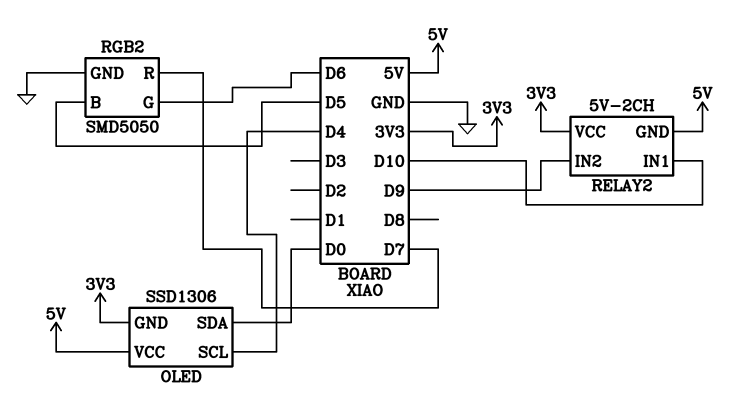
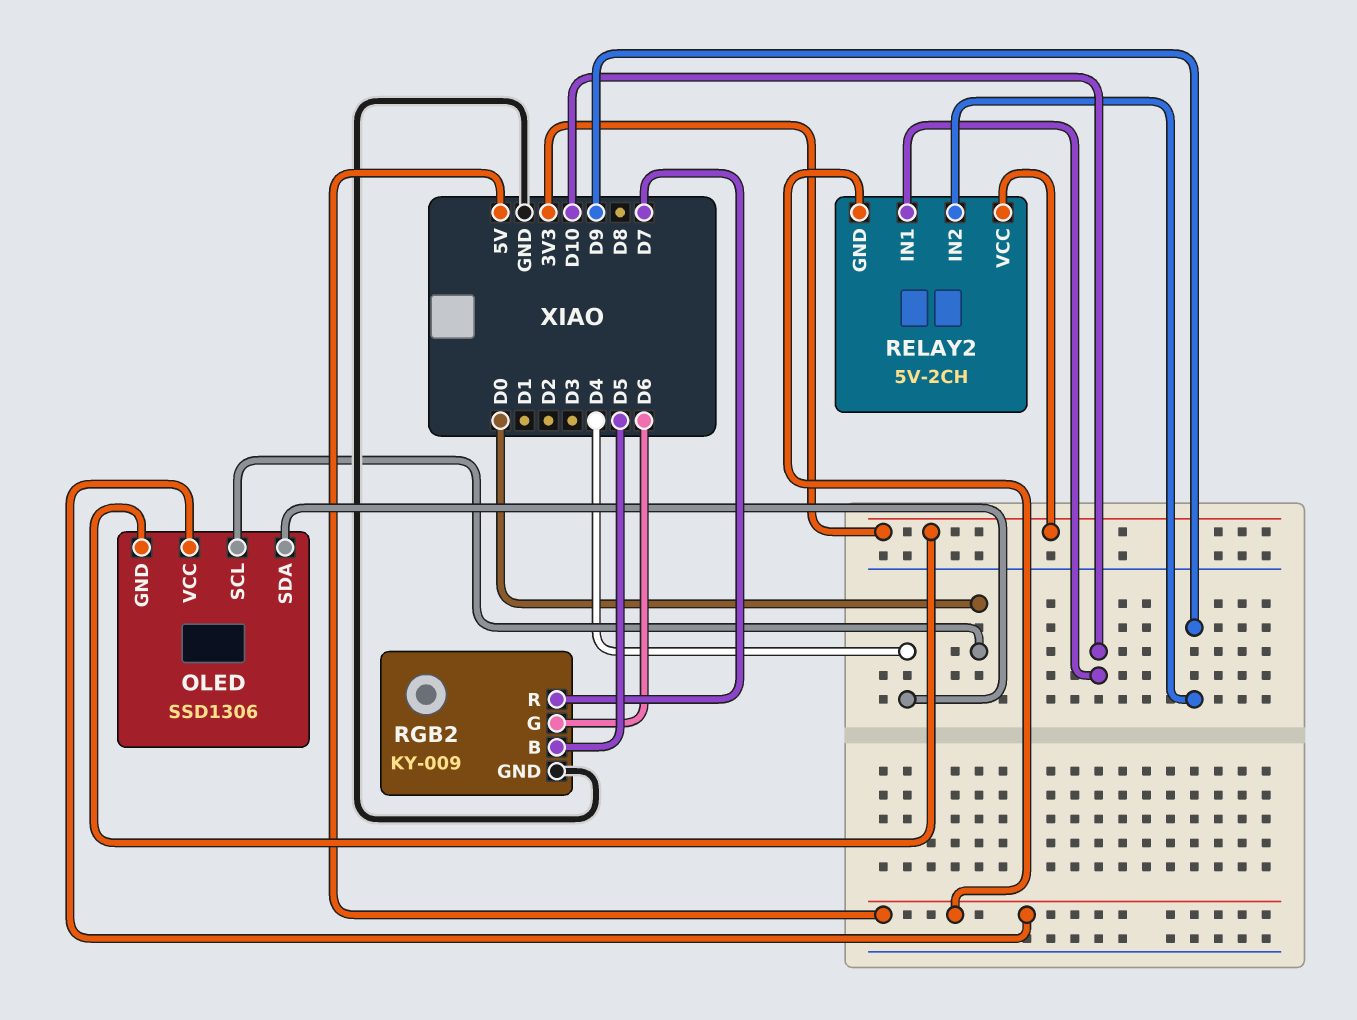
OLED pin SCL: D4 -> D0
OLED pin SDA: D0 -> D4
RGB2: SMD5050 -> KY-009

